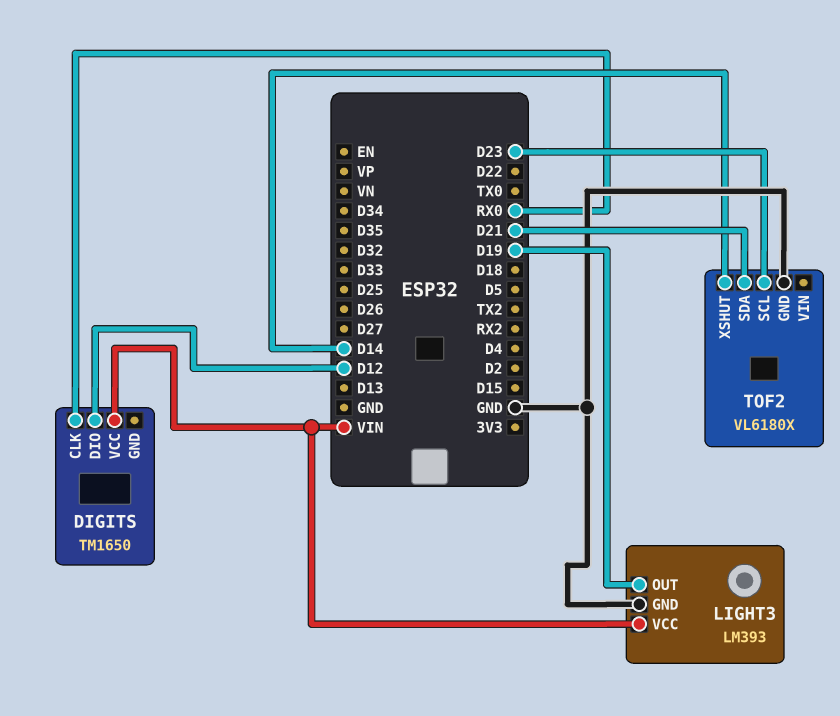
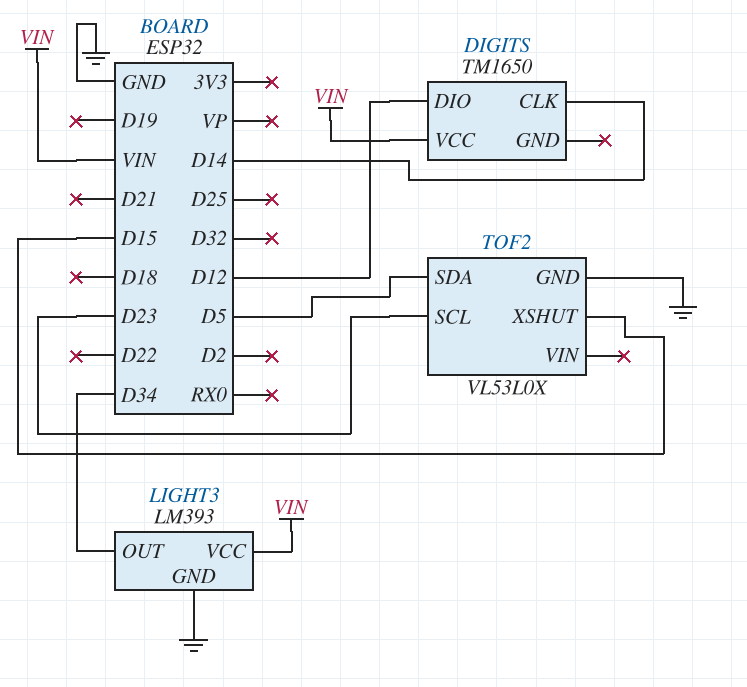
DIGITS pin CLK: RX0 -> D14
LIGHT3 pin OUT: D19 -> D34
TOF2: VL6180X -> VL53L0X
TOF2 pin SDA: D21 -> D5
TOF2 pin XSHUT: D14 -> D15

